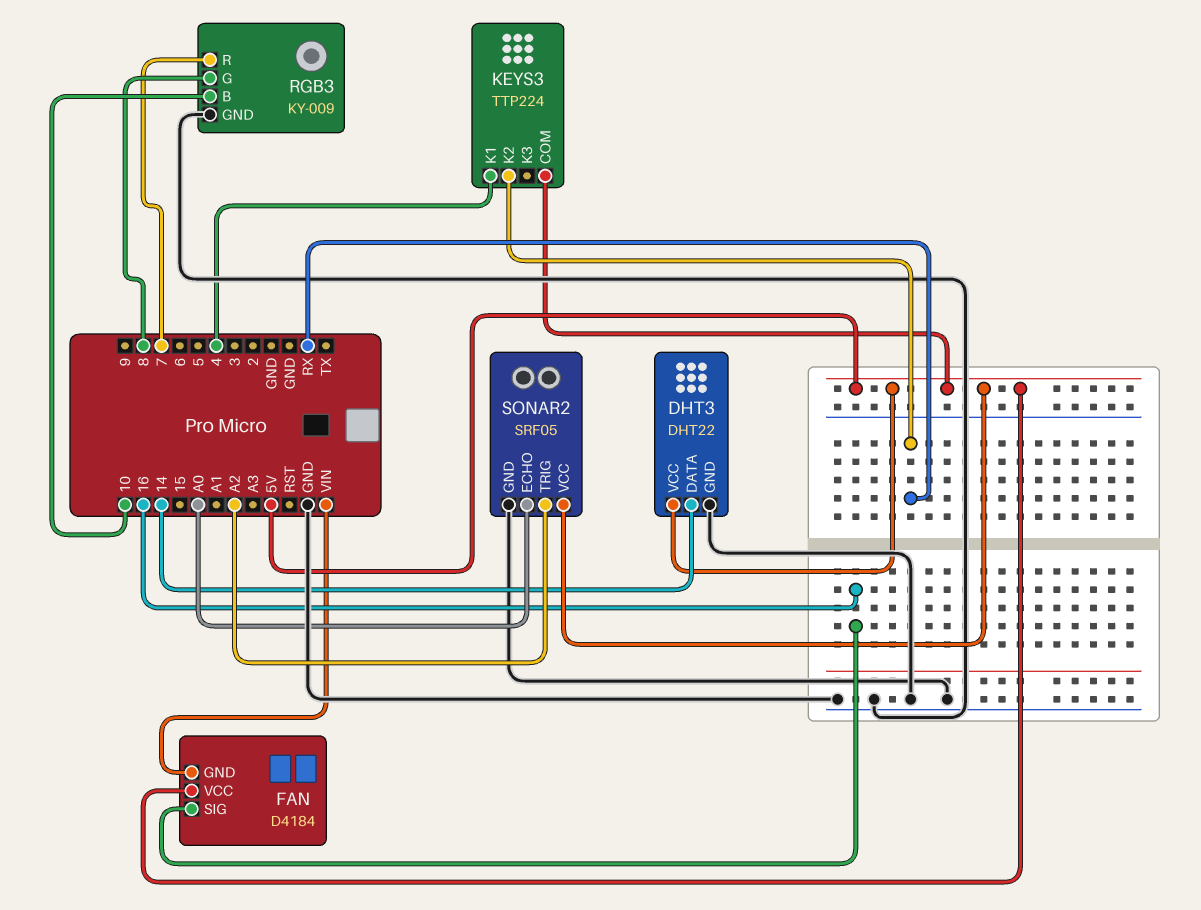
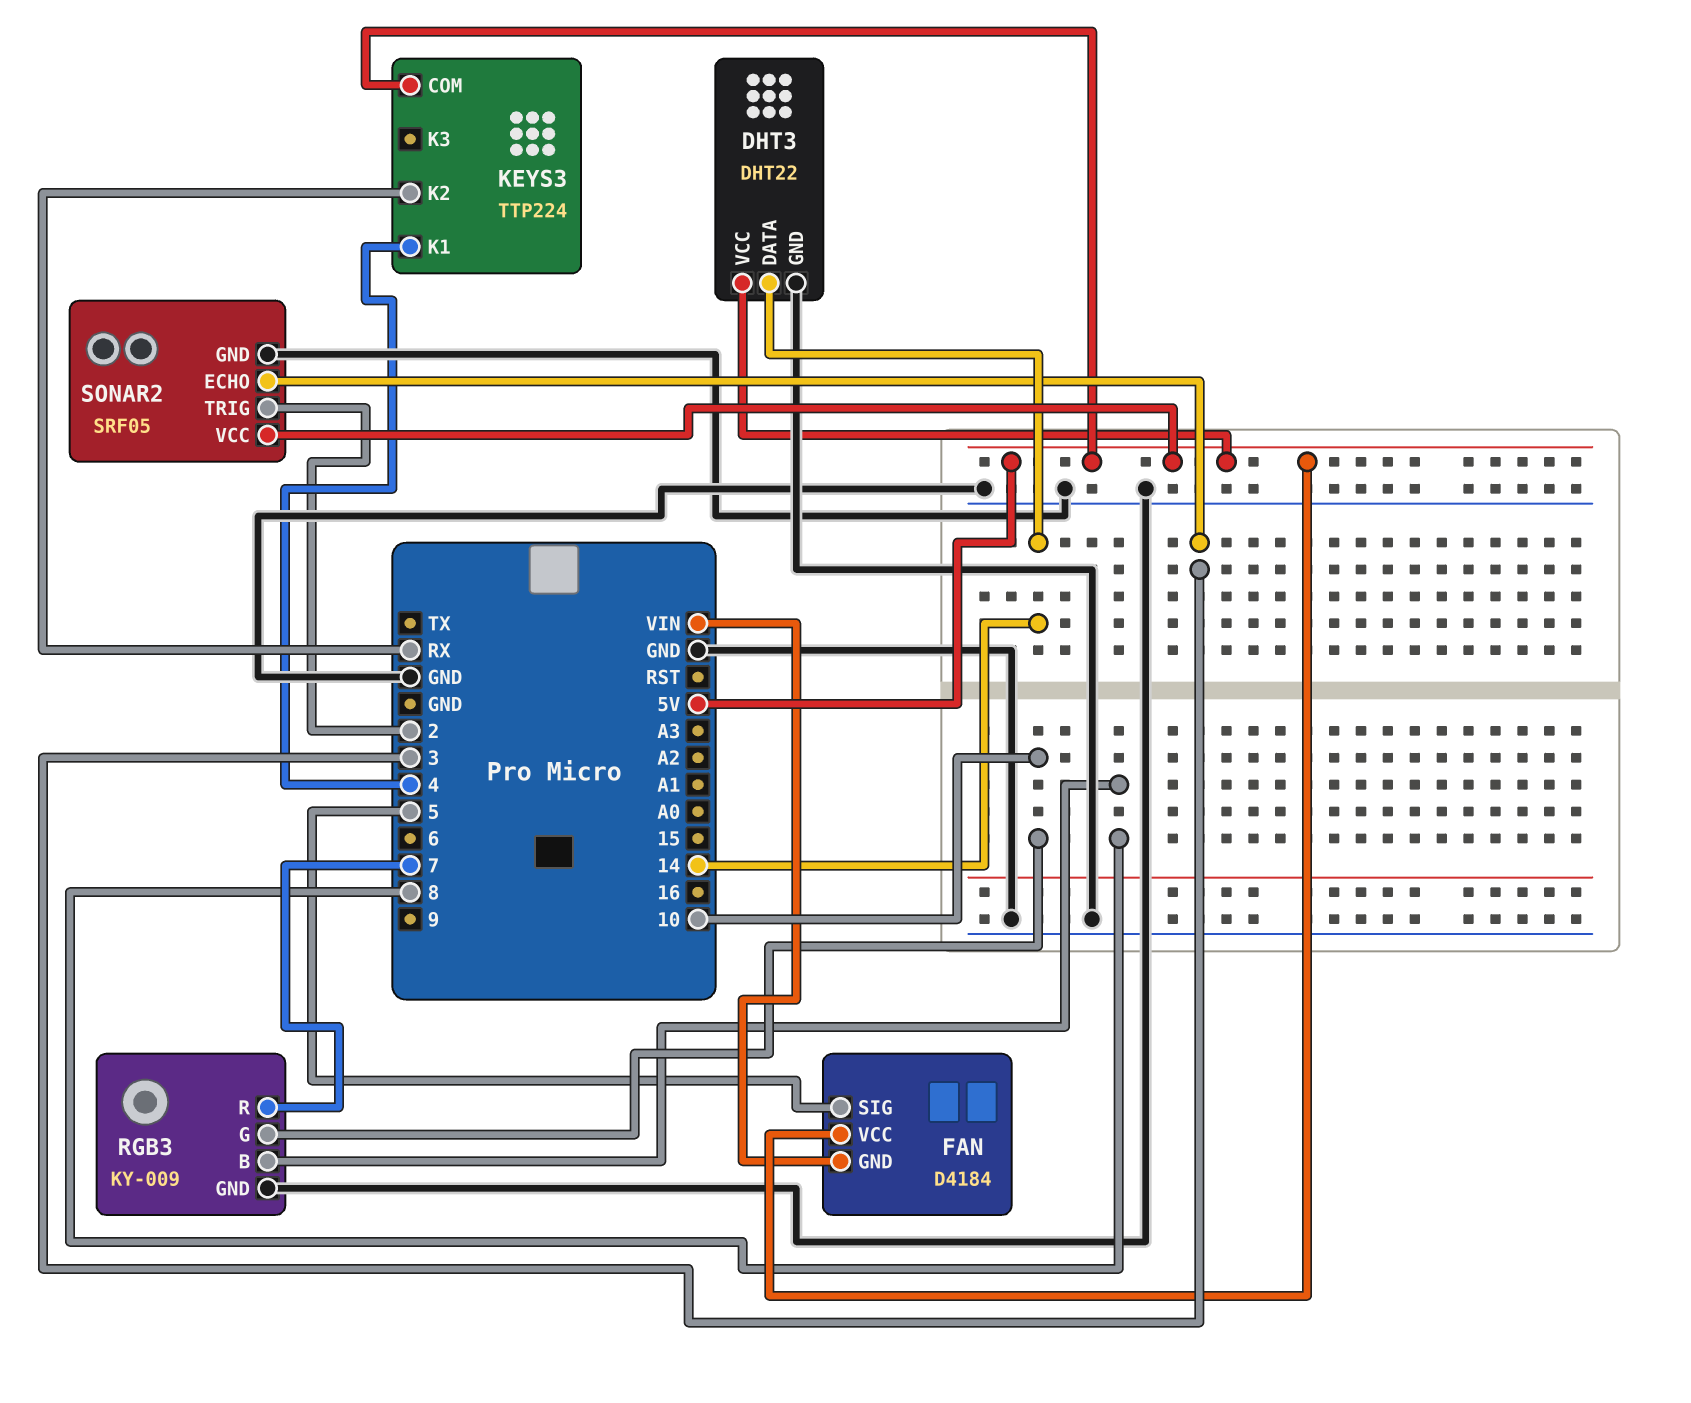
FAN pin SIG: 16 -> 5
RGB3 pin B: 10 -> 8
RGB3 pin G: 8 -> 10
SONAR2 pin ECHO: A0 -> 3
SONAR2 pin TRIG: A2 -> 2

